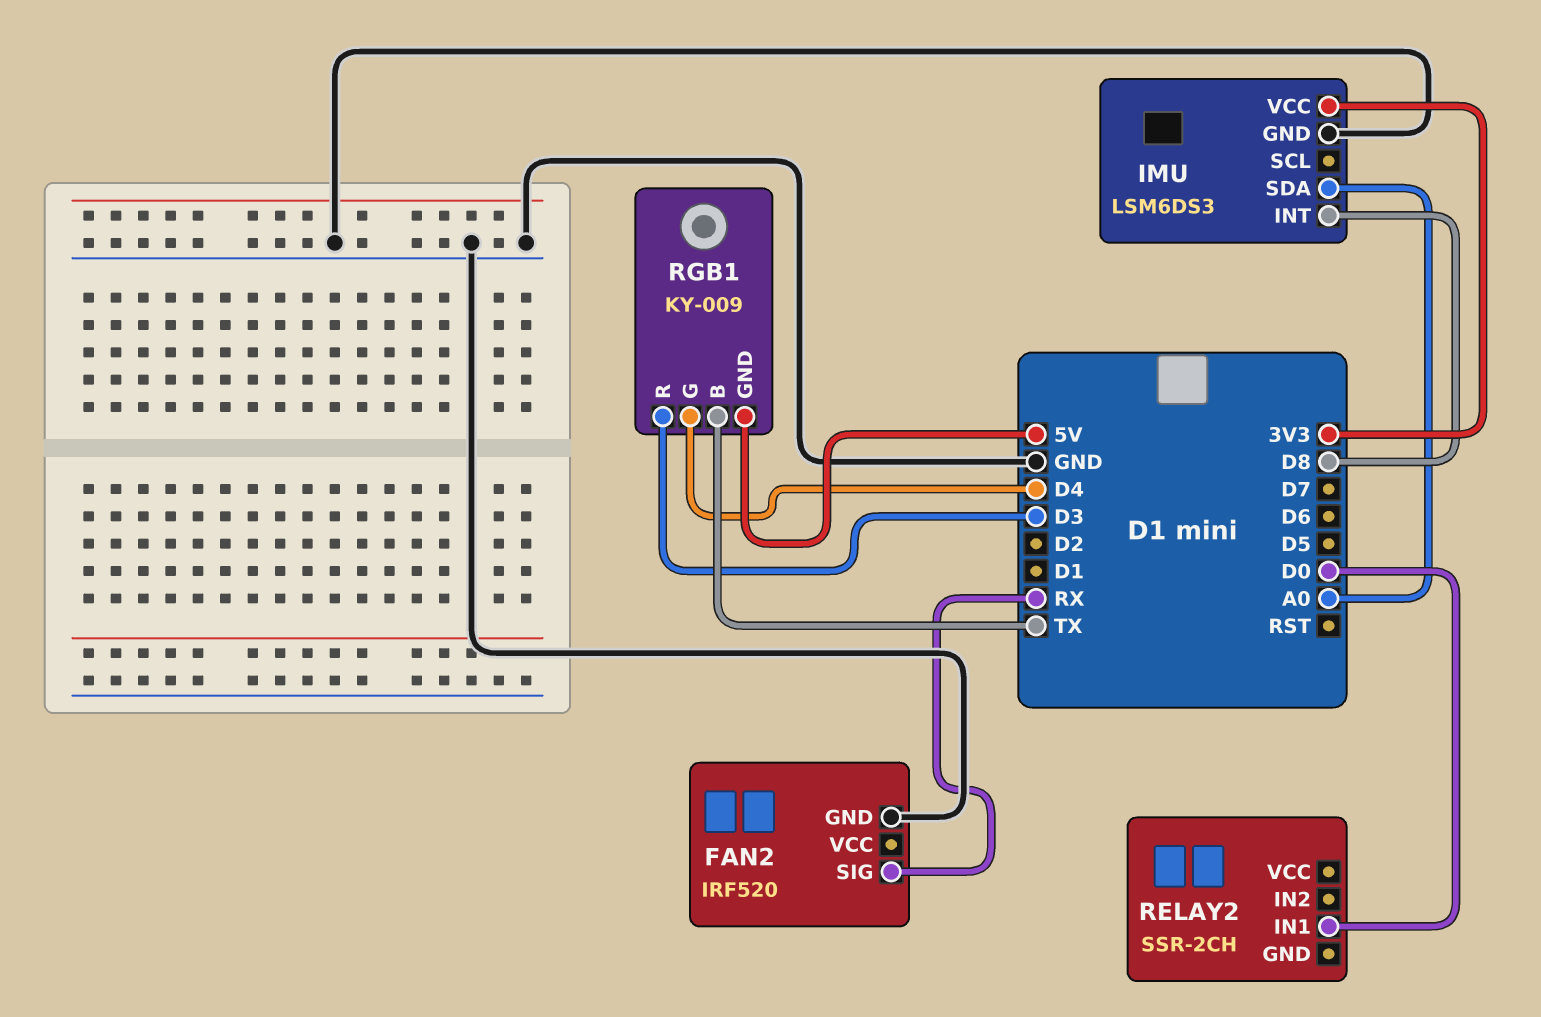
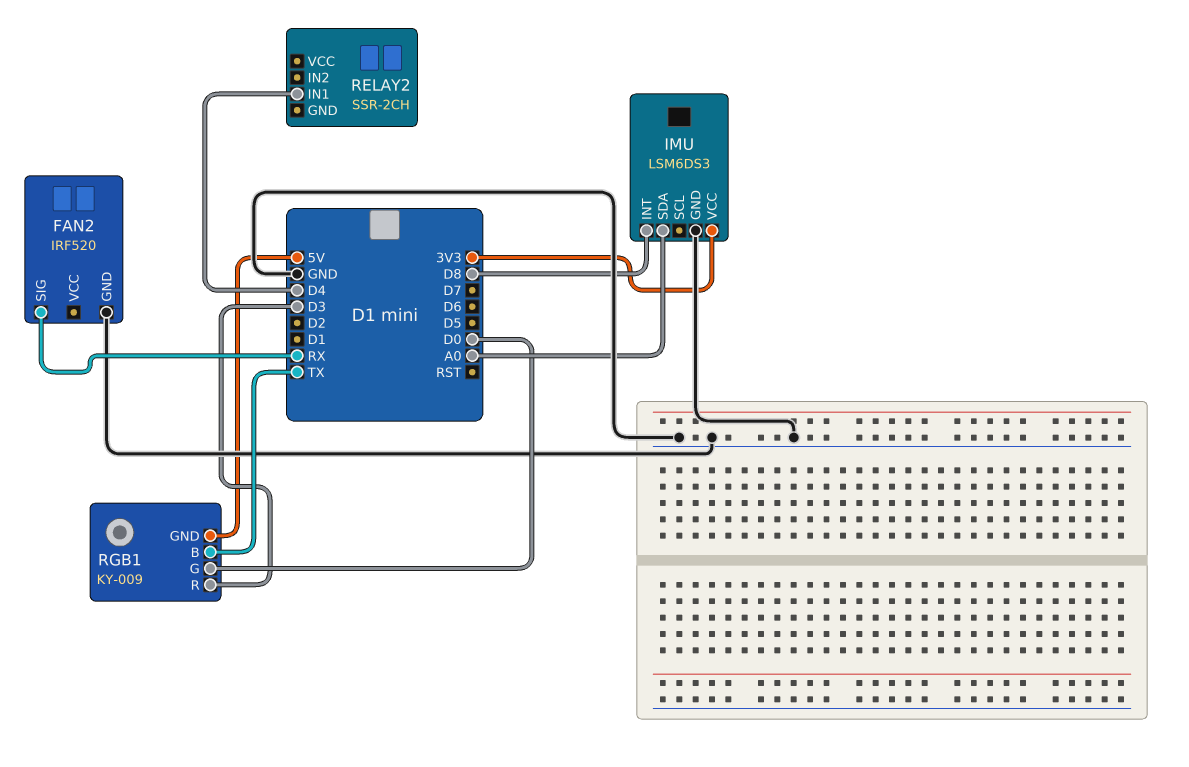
RELAY2 pin IN1: D0 -> D4
RGB1 pin G: D4 -> D0

